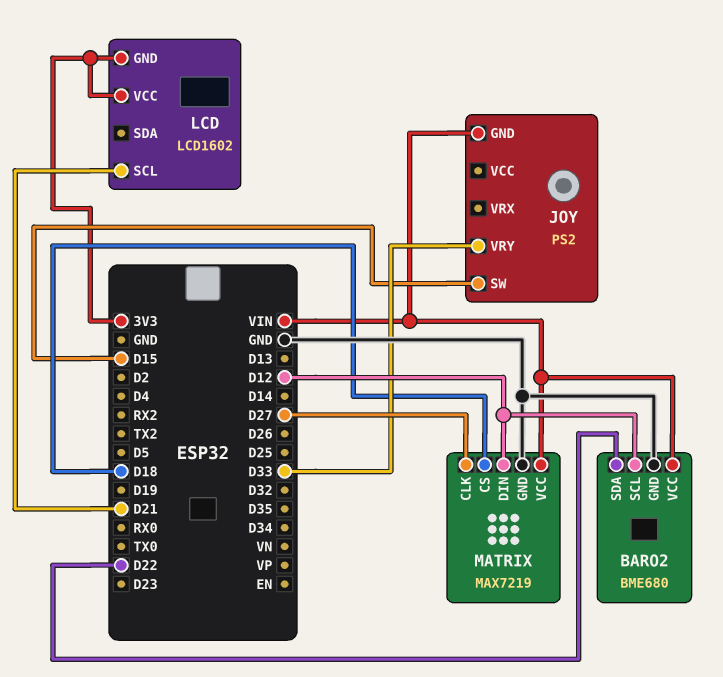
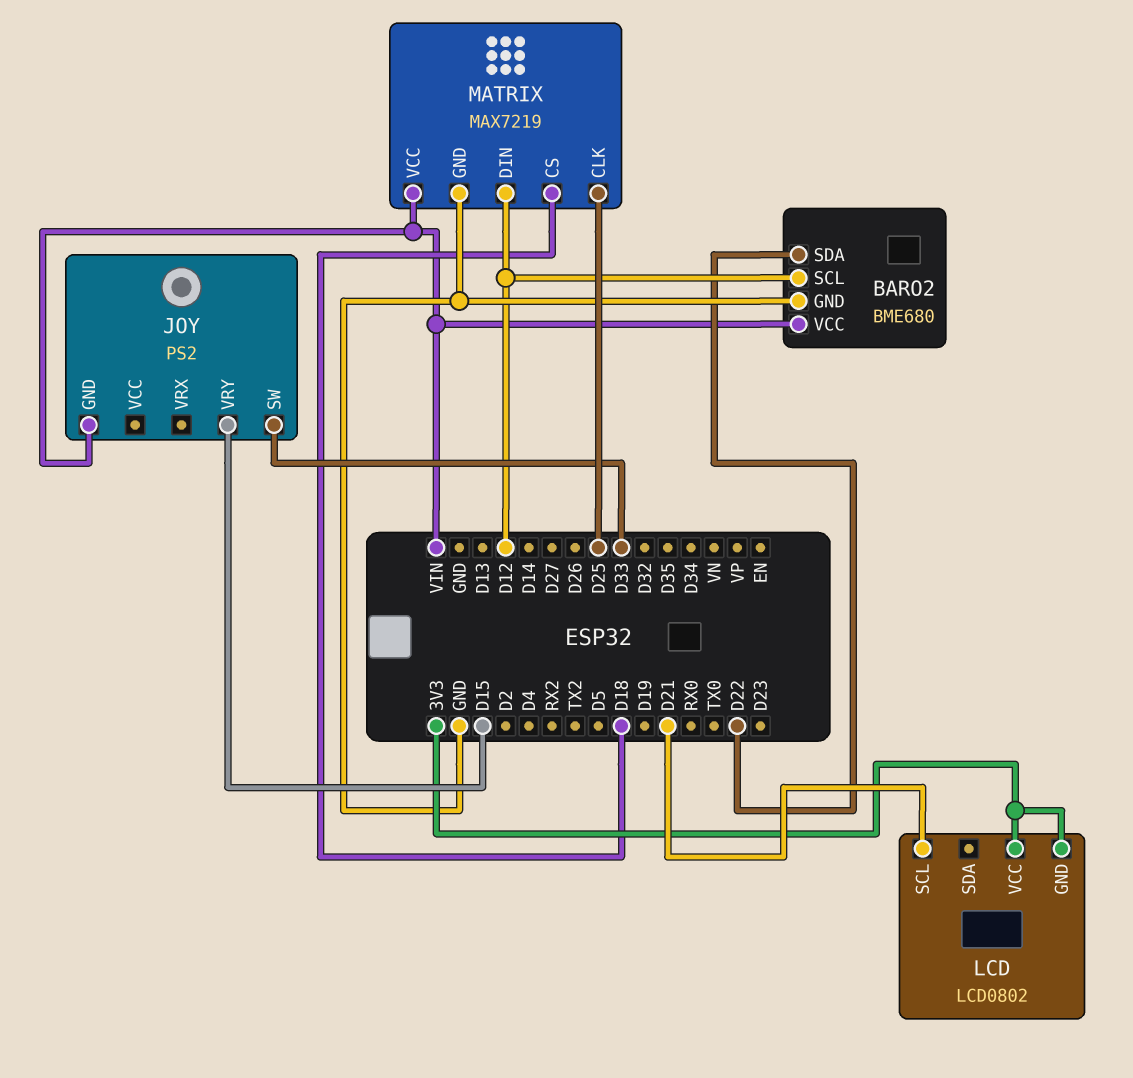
JOY pin SW: D15 -> D33
JOY pin VRY: D33 -> D15
LCD: LCD1602 -> LCD0802
MATRIX pin CLK: D27 -> D25

